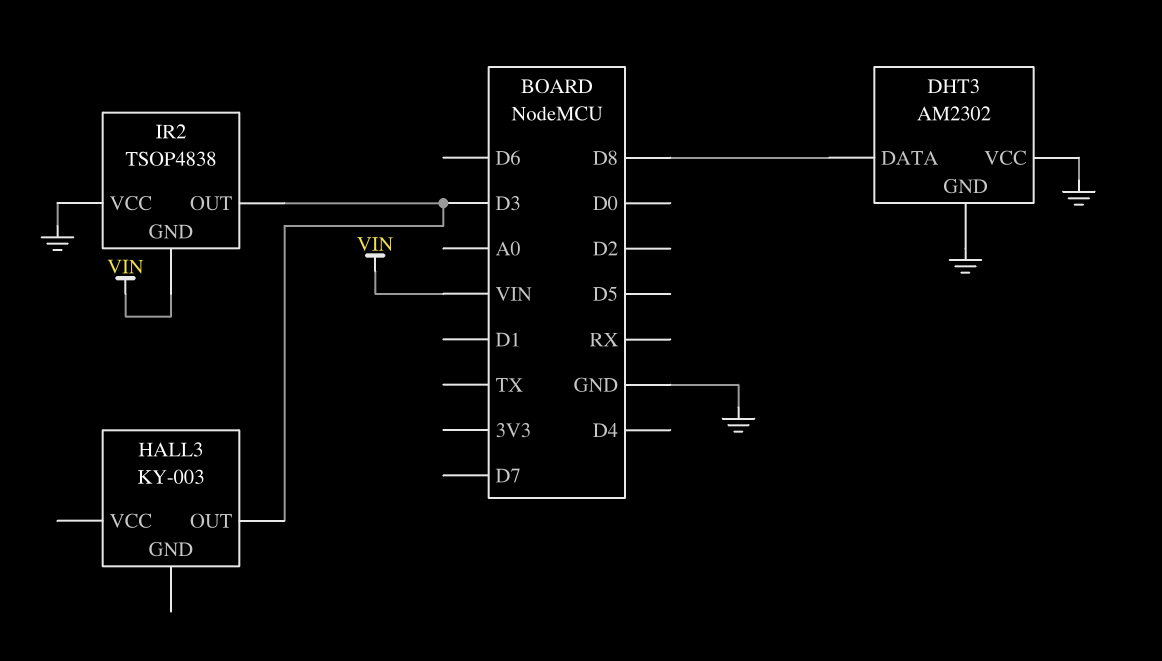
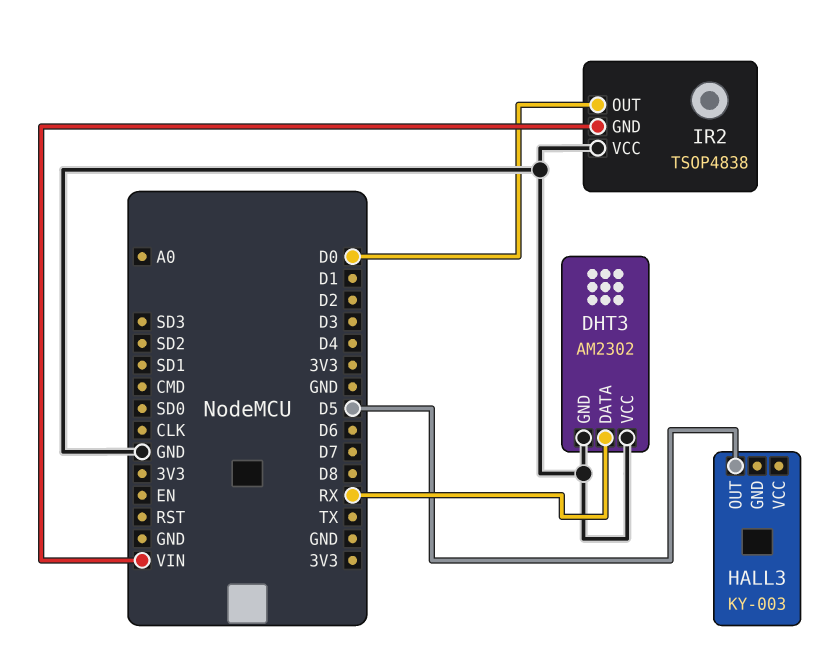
DHT3 pin DATA: D8 -> RX
HALL3 pin OUT: D3 -> D5
IR2 pin OUT: D3 -> D0

